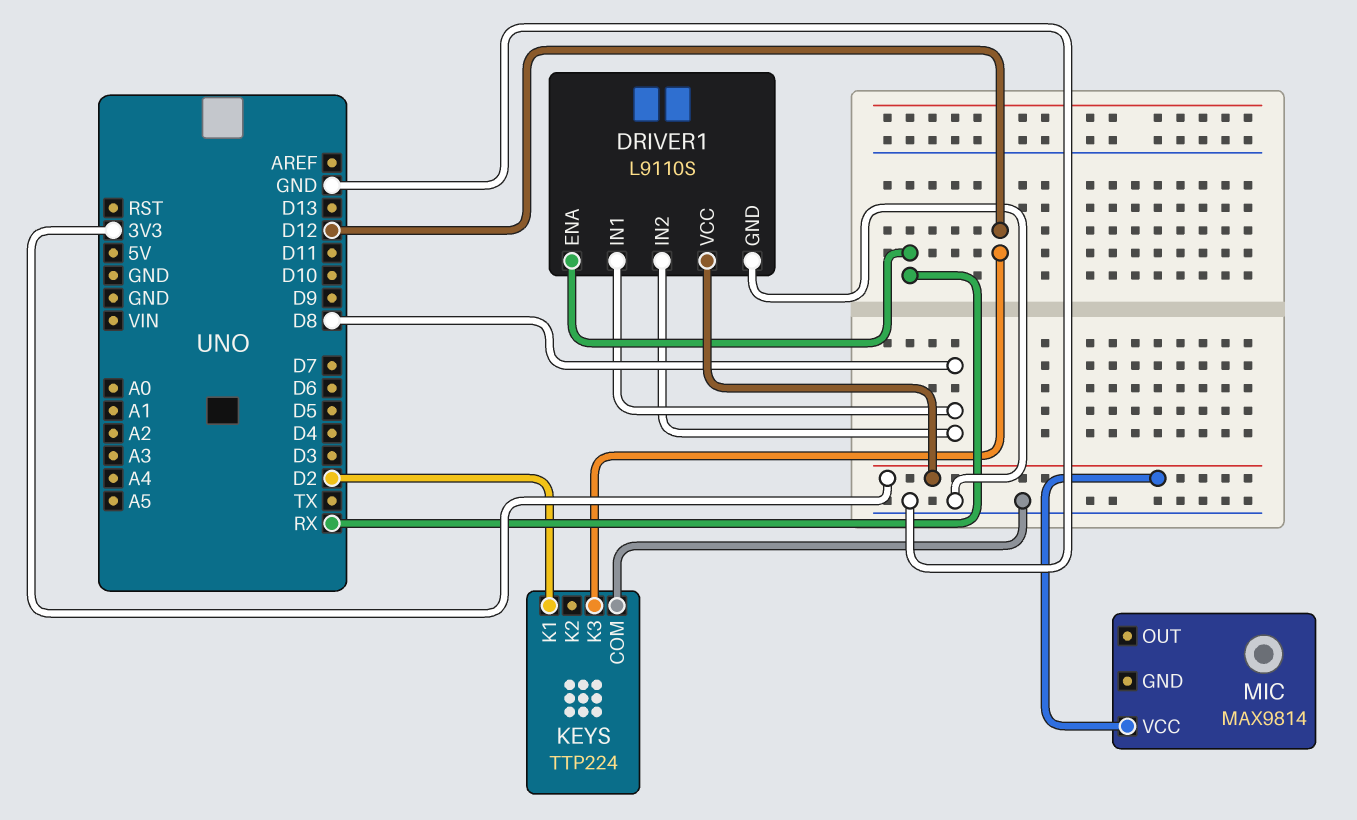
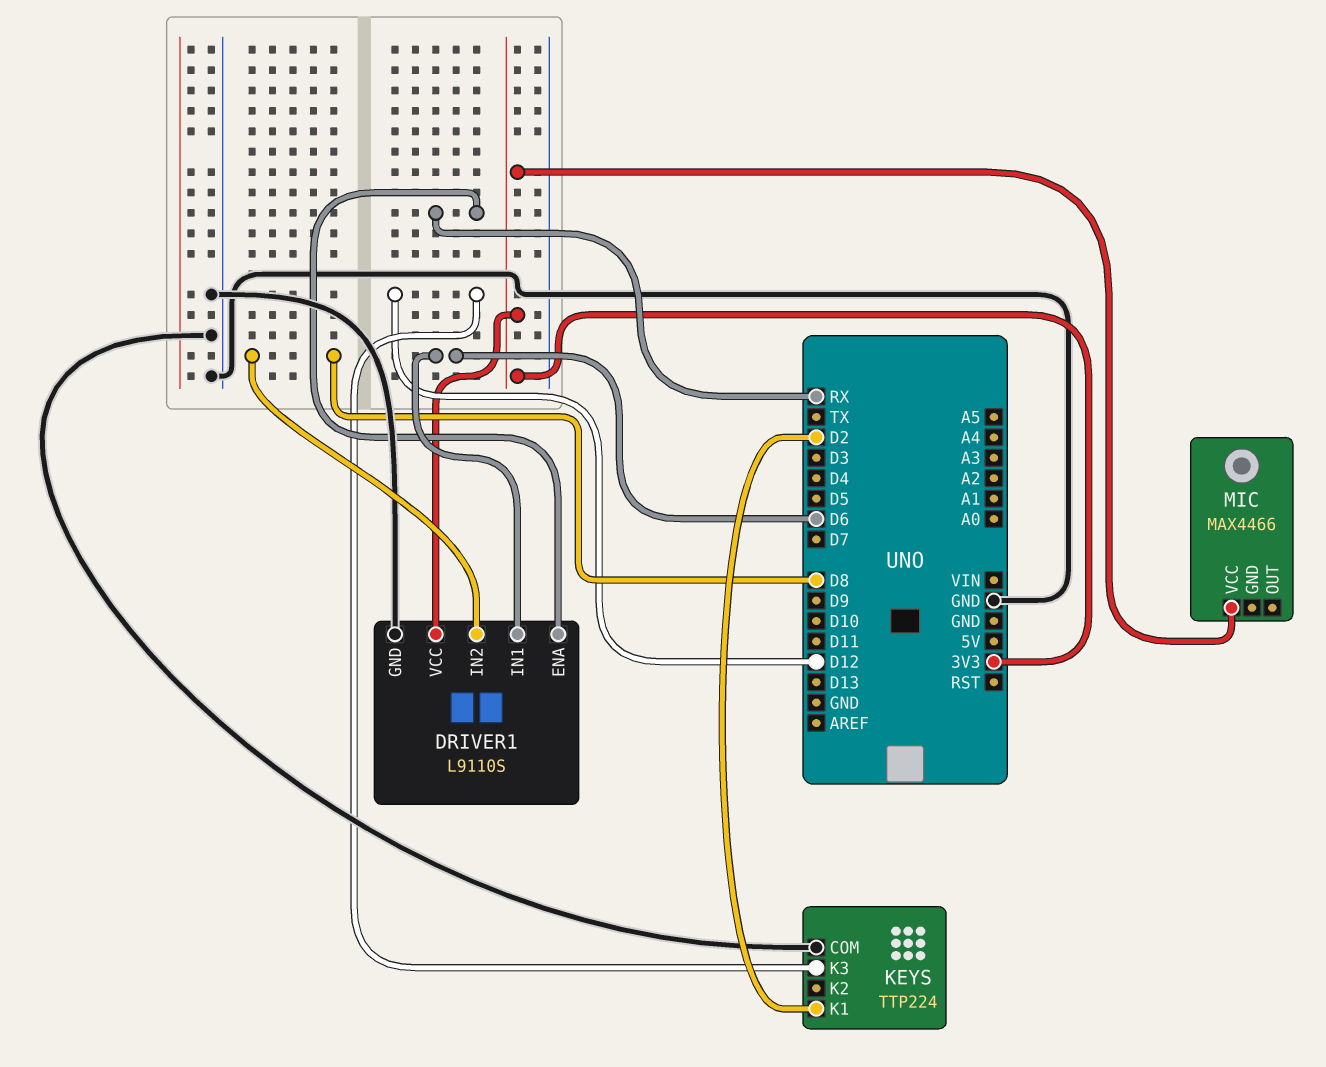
DRIVER1 pin IN1: D8 -> D6
MIC: MAX9814 -> MAX4466

